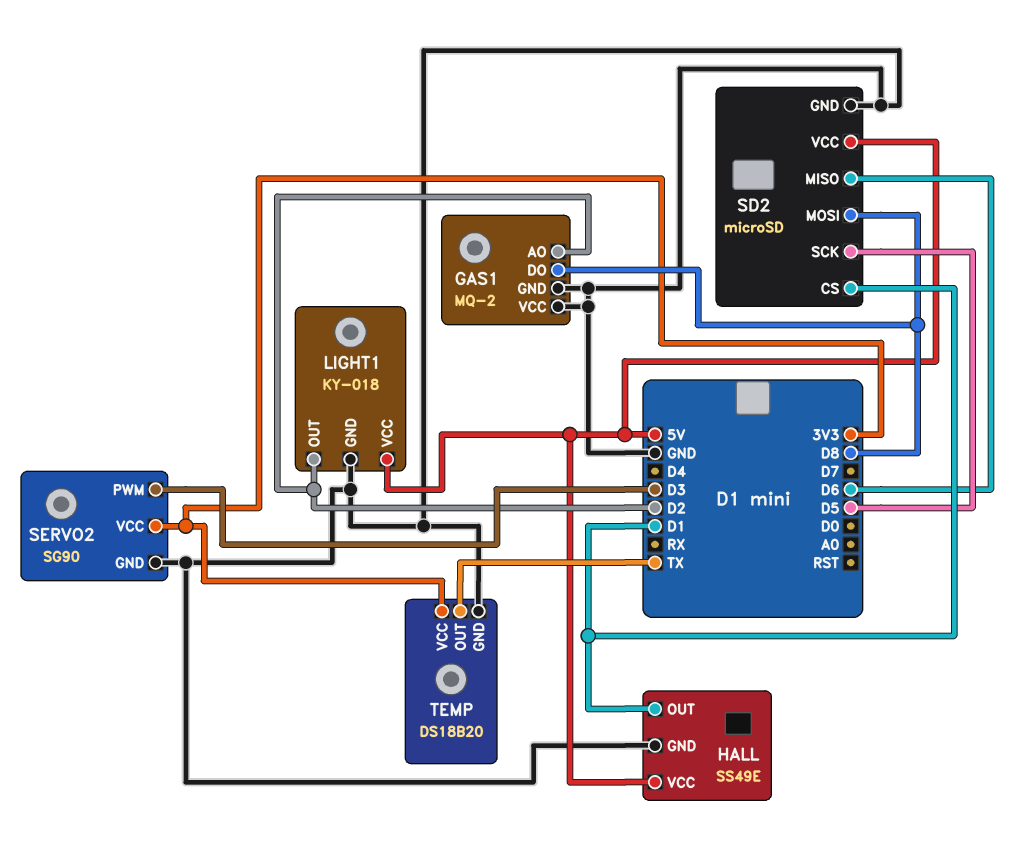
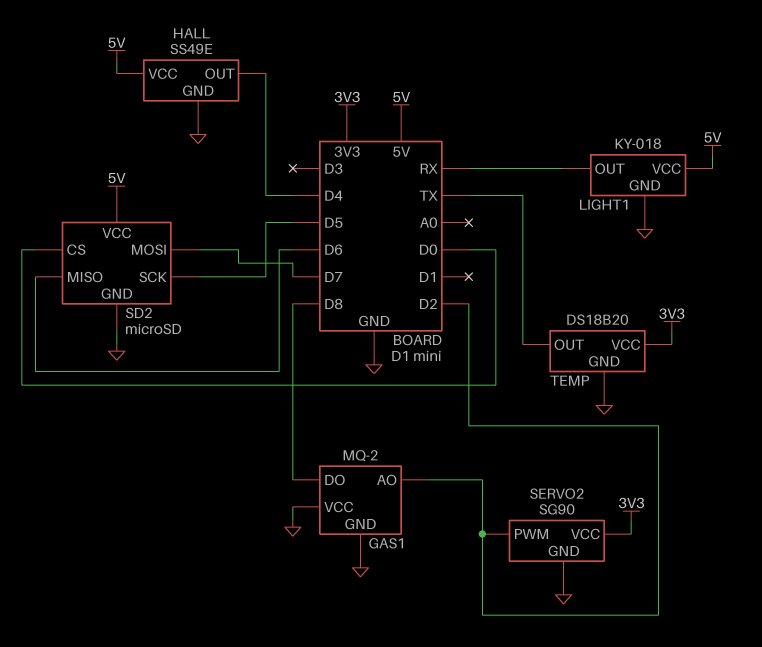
HALL pin OUT: D1 -> D4
LIGHT1 pin OUT: D2 -> RX
SD2 pin CS: D1 -> D0
SD2 pin MOSI: D8 -> D7
SERVO2 pin PWM: D3 -> D2

